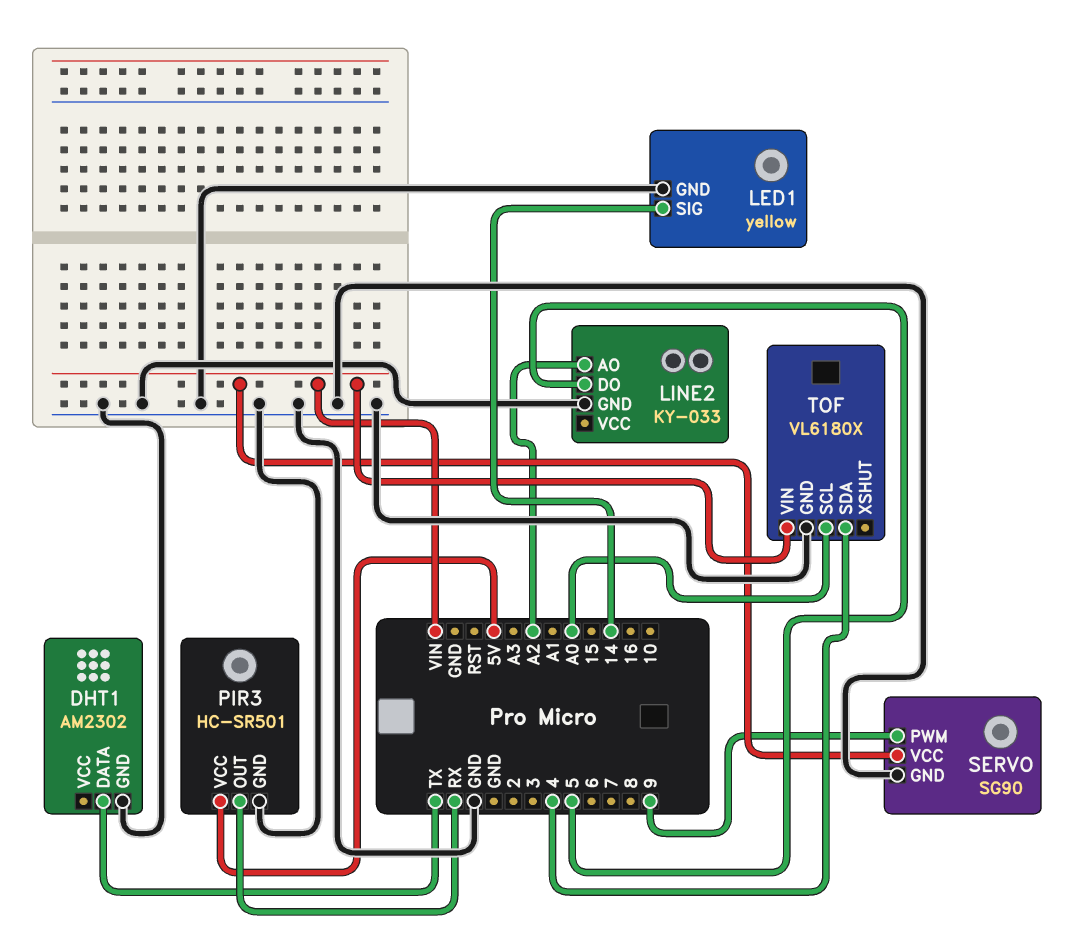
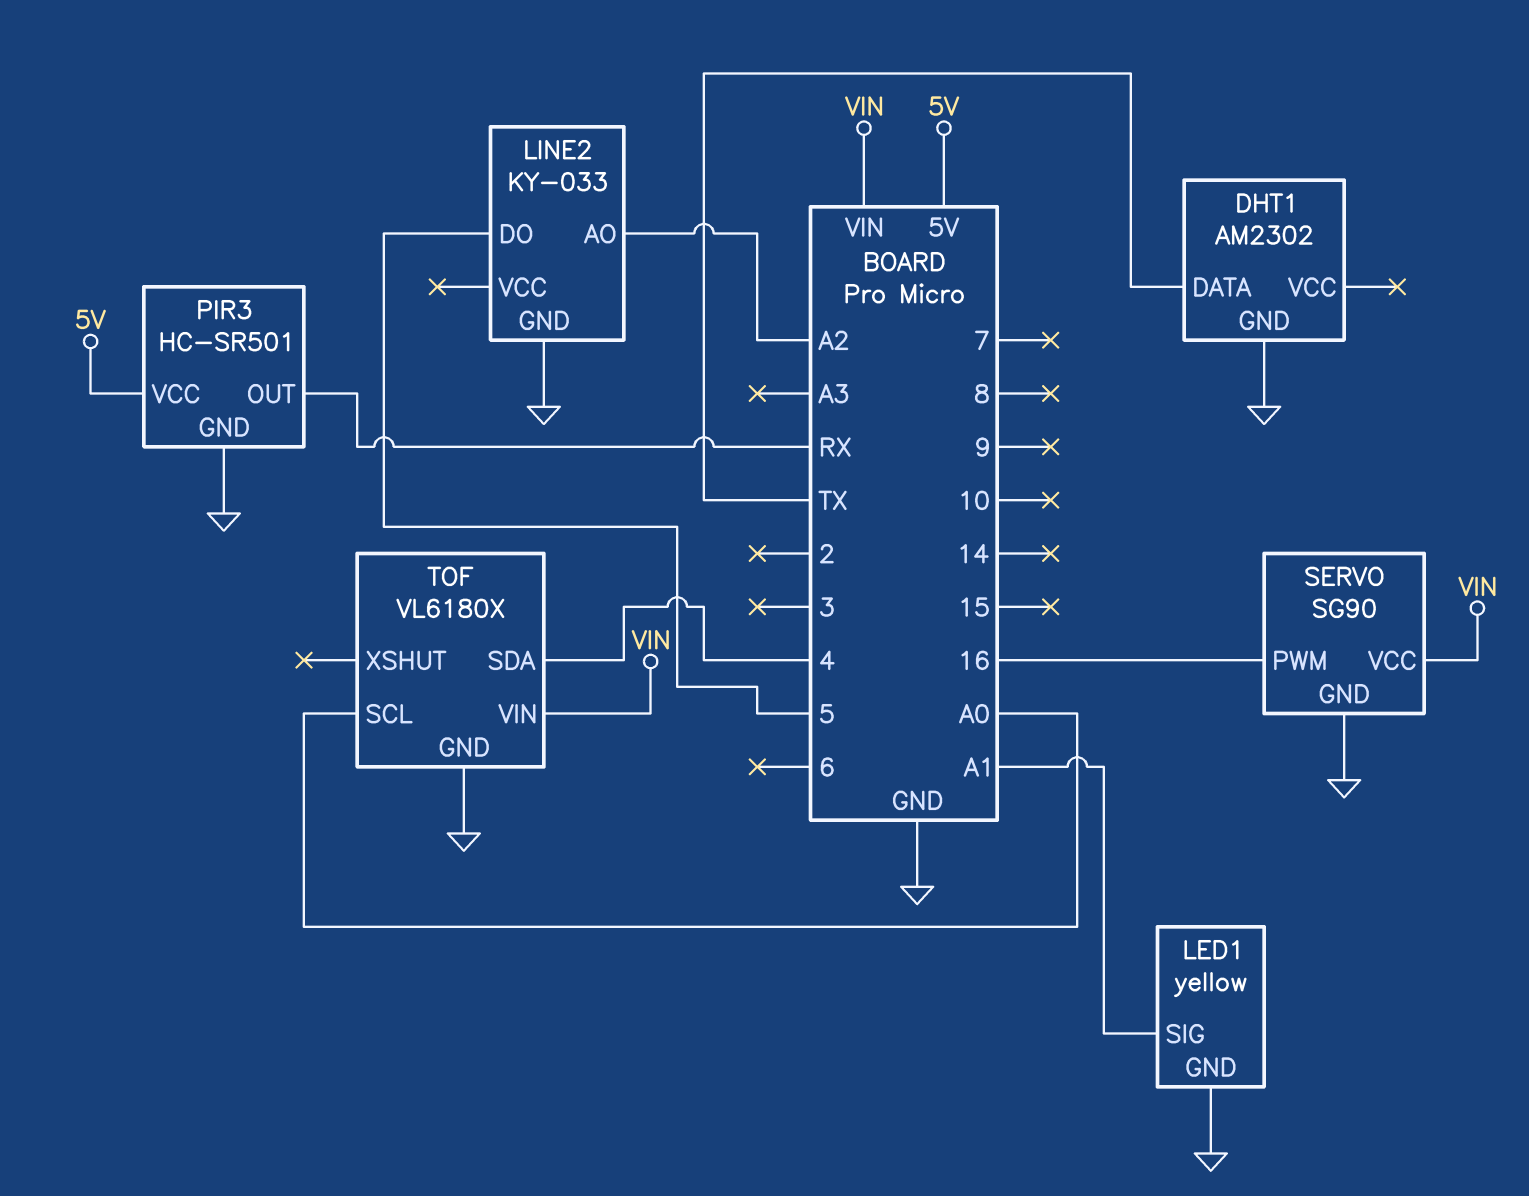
LED1 pin SIG: 14 -> A1
SERVO pin PWM: 9 -> 16

